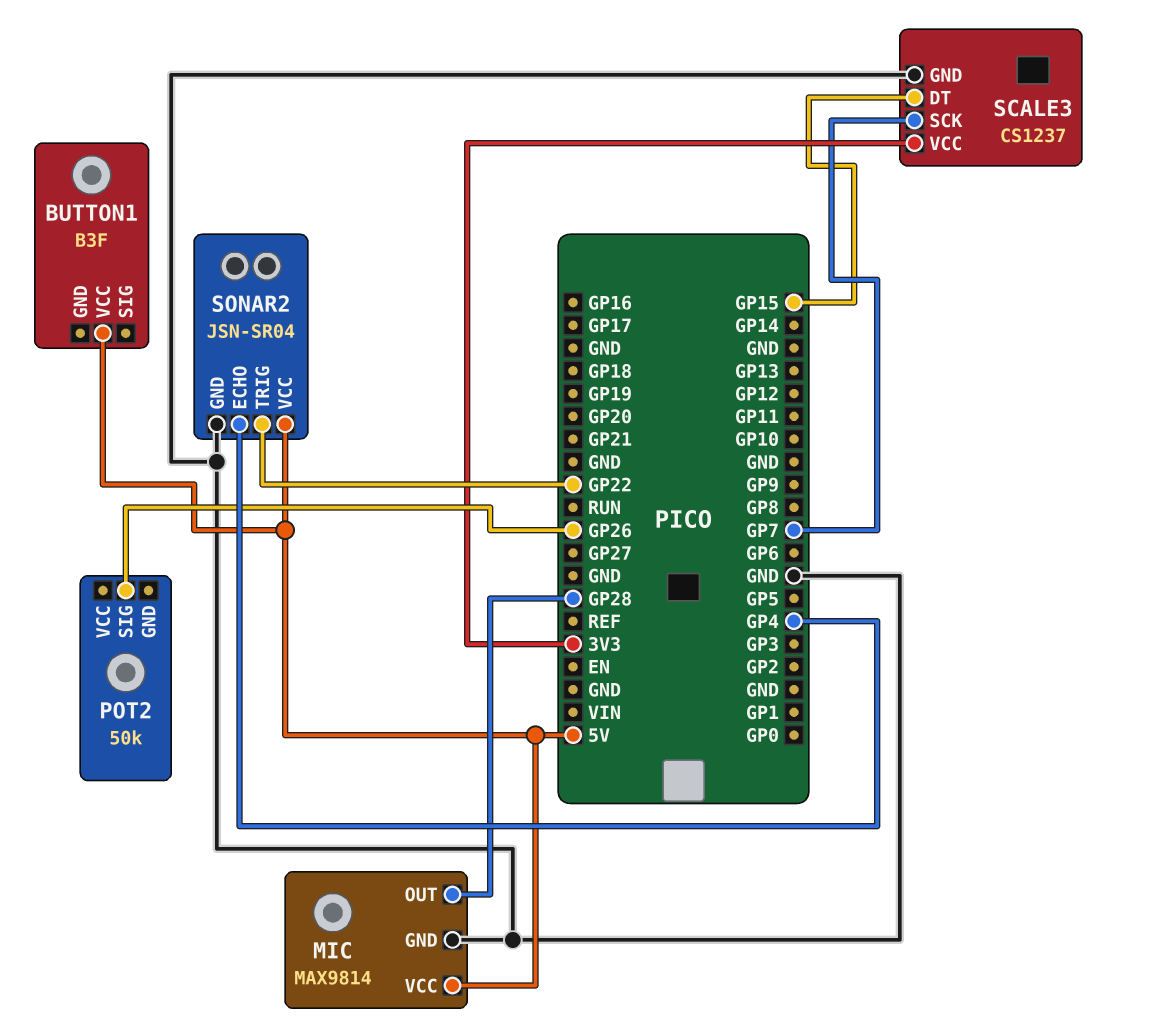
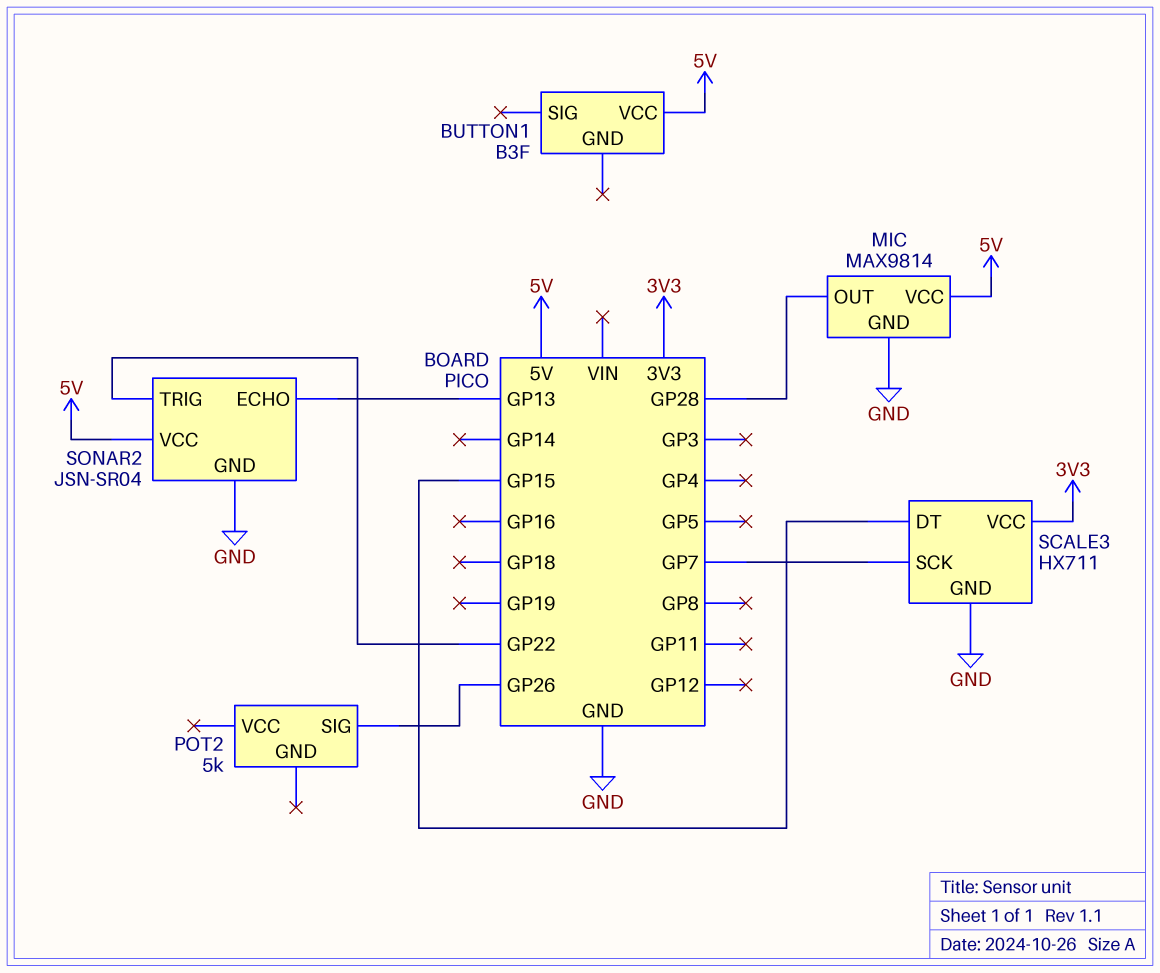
POT2: 50k -> 5k
SCALE3: CS1237 -> HX711
SONAR2 pin ECHO: GP4 -> GP13

